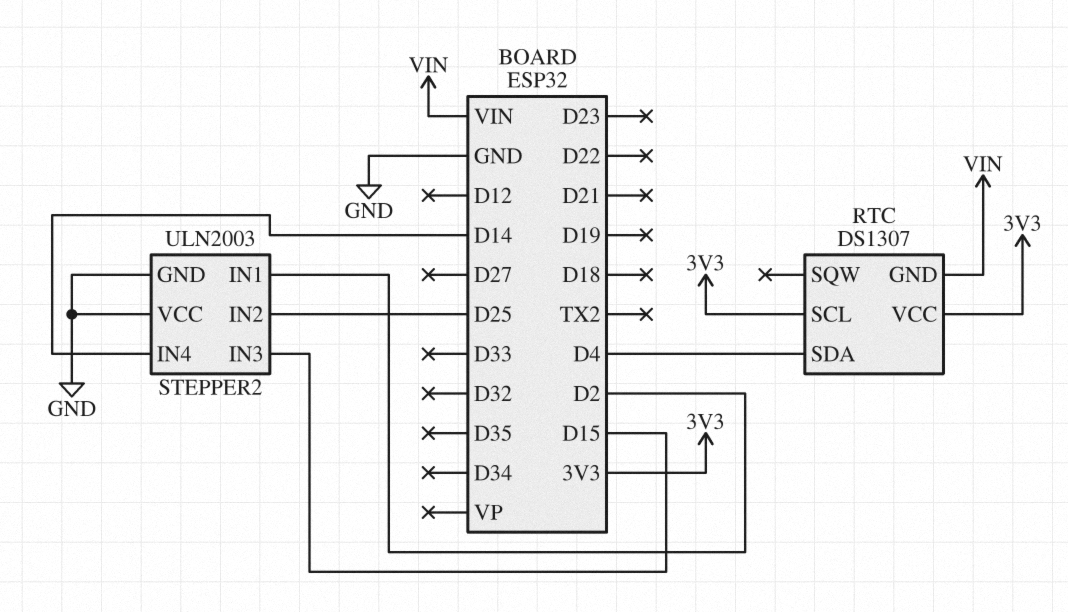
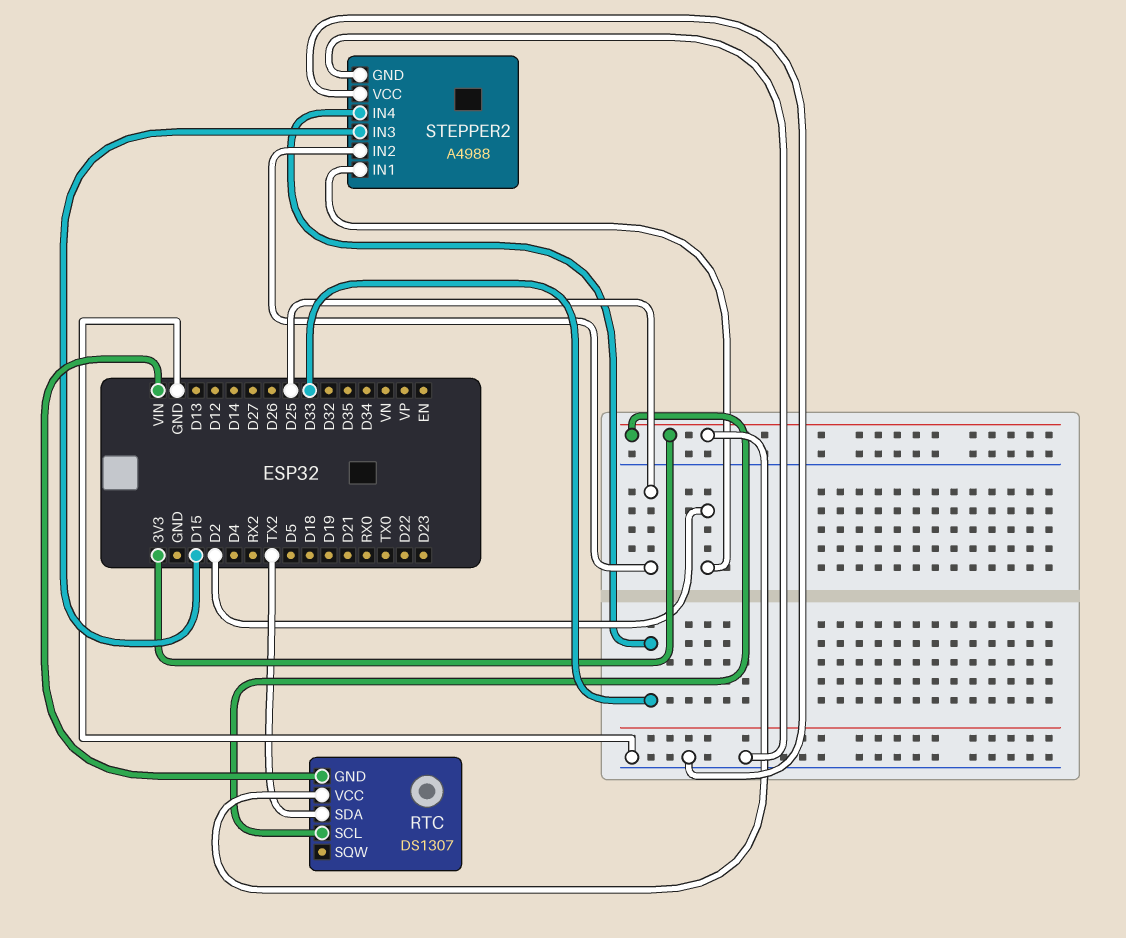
RTC pin SDA: D4 -> TX2
STEPPER2: ULN2003 -> A4988
STEPPER2 pin IN4: D14 -> D33

